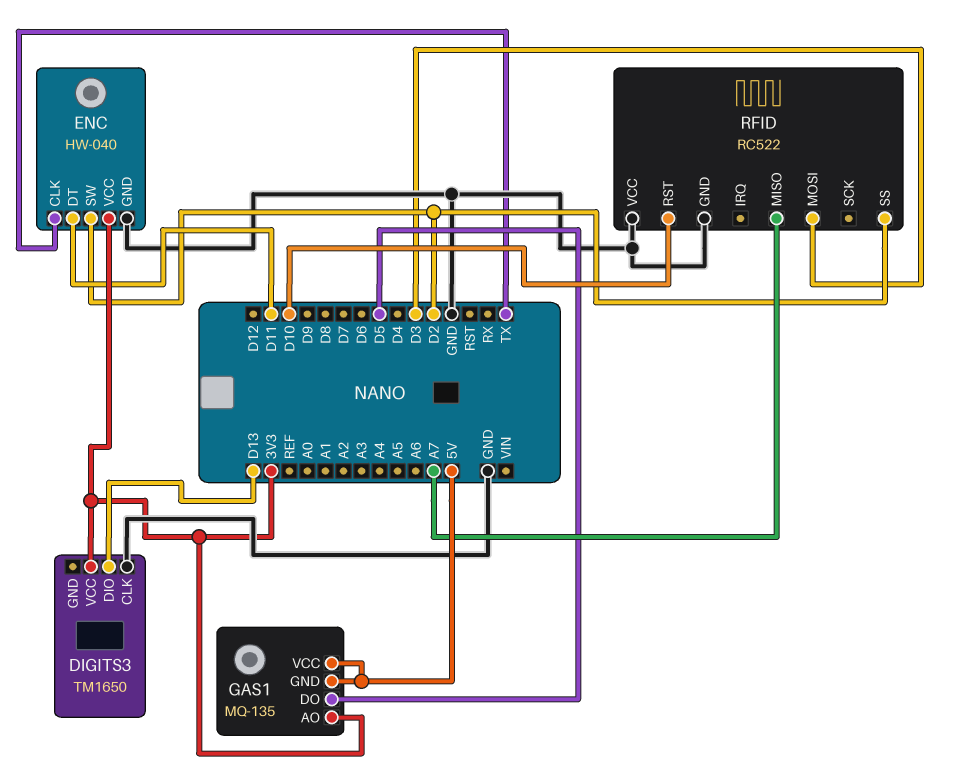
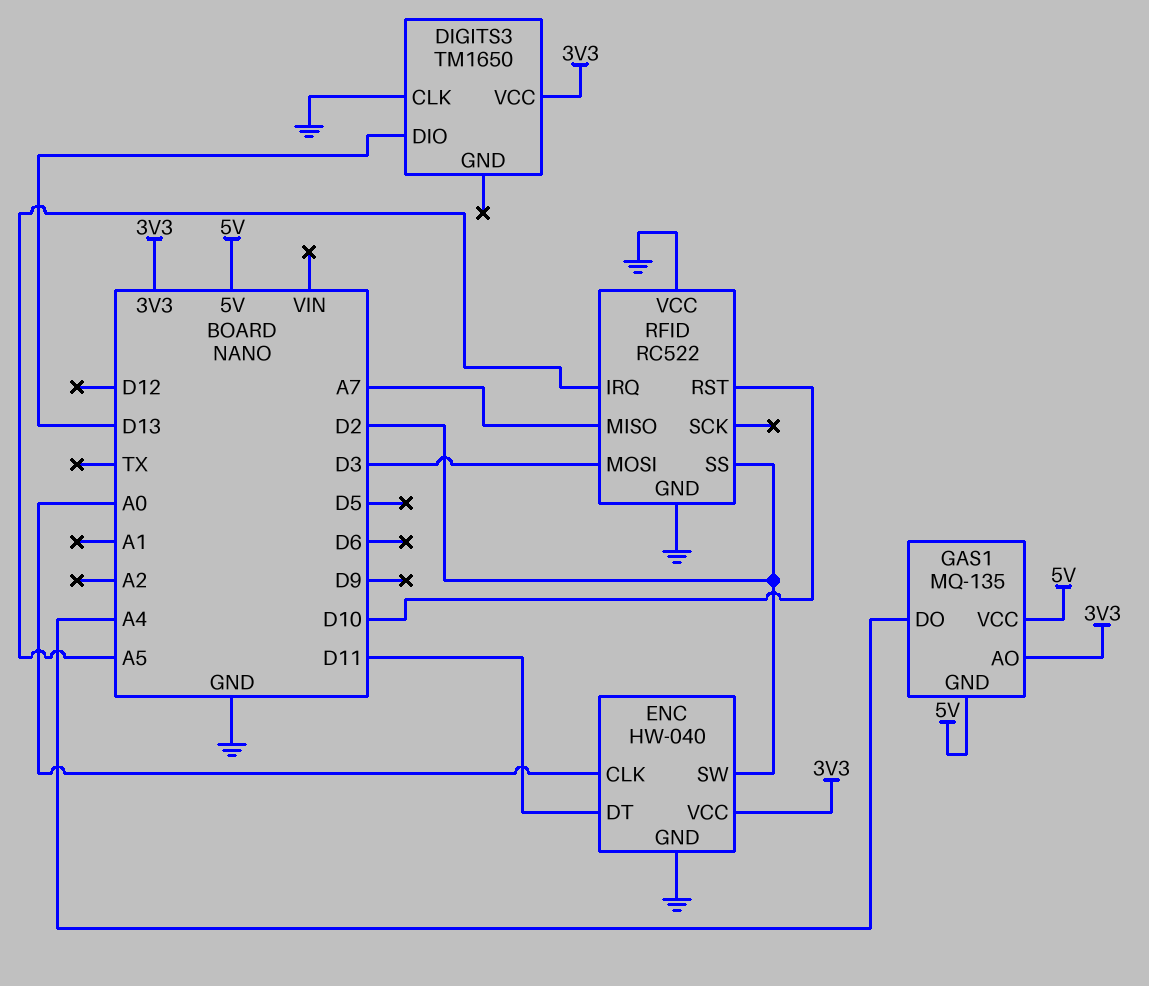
ENC pin CLK: TX -> A0
GAS1 pin DO: D5 -> A4
RFID pin IRQ: none -> A5

